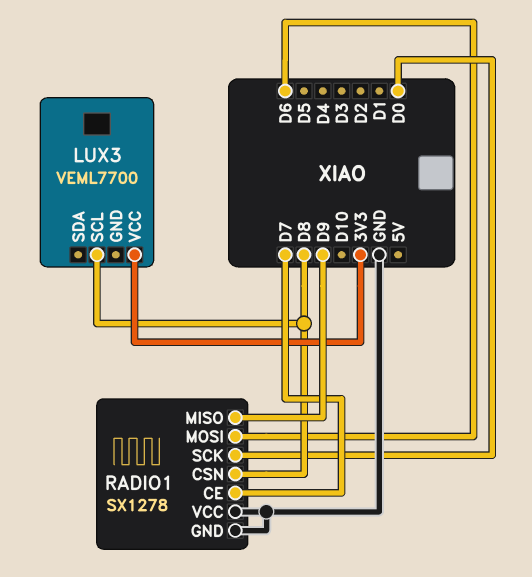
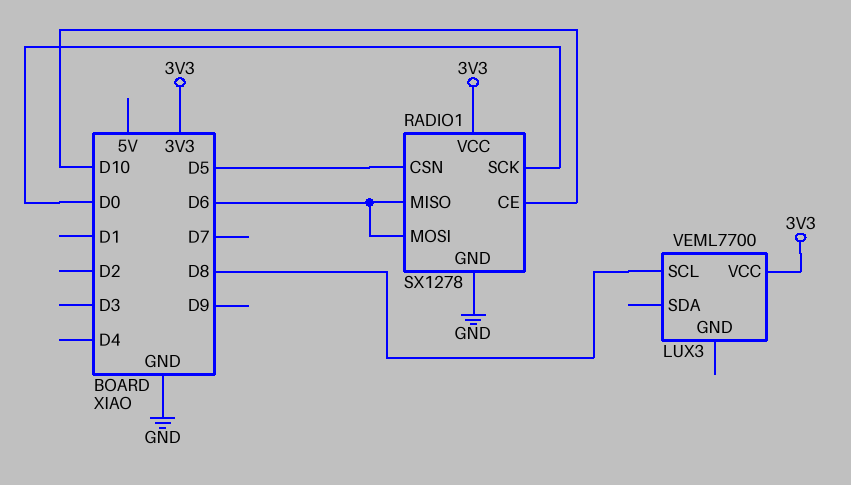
RADIO1 pin CE: D7 -> D10
RADIO1 pin CSN: D8 -> D5
RADIO1 pin MISO: D9 -> D6
RADIO1 pin VCC: GND -> 3V3

